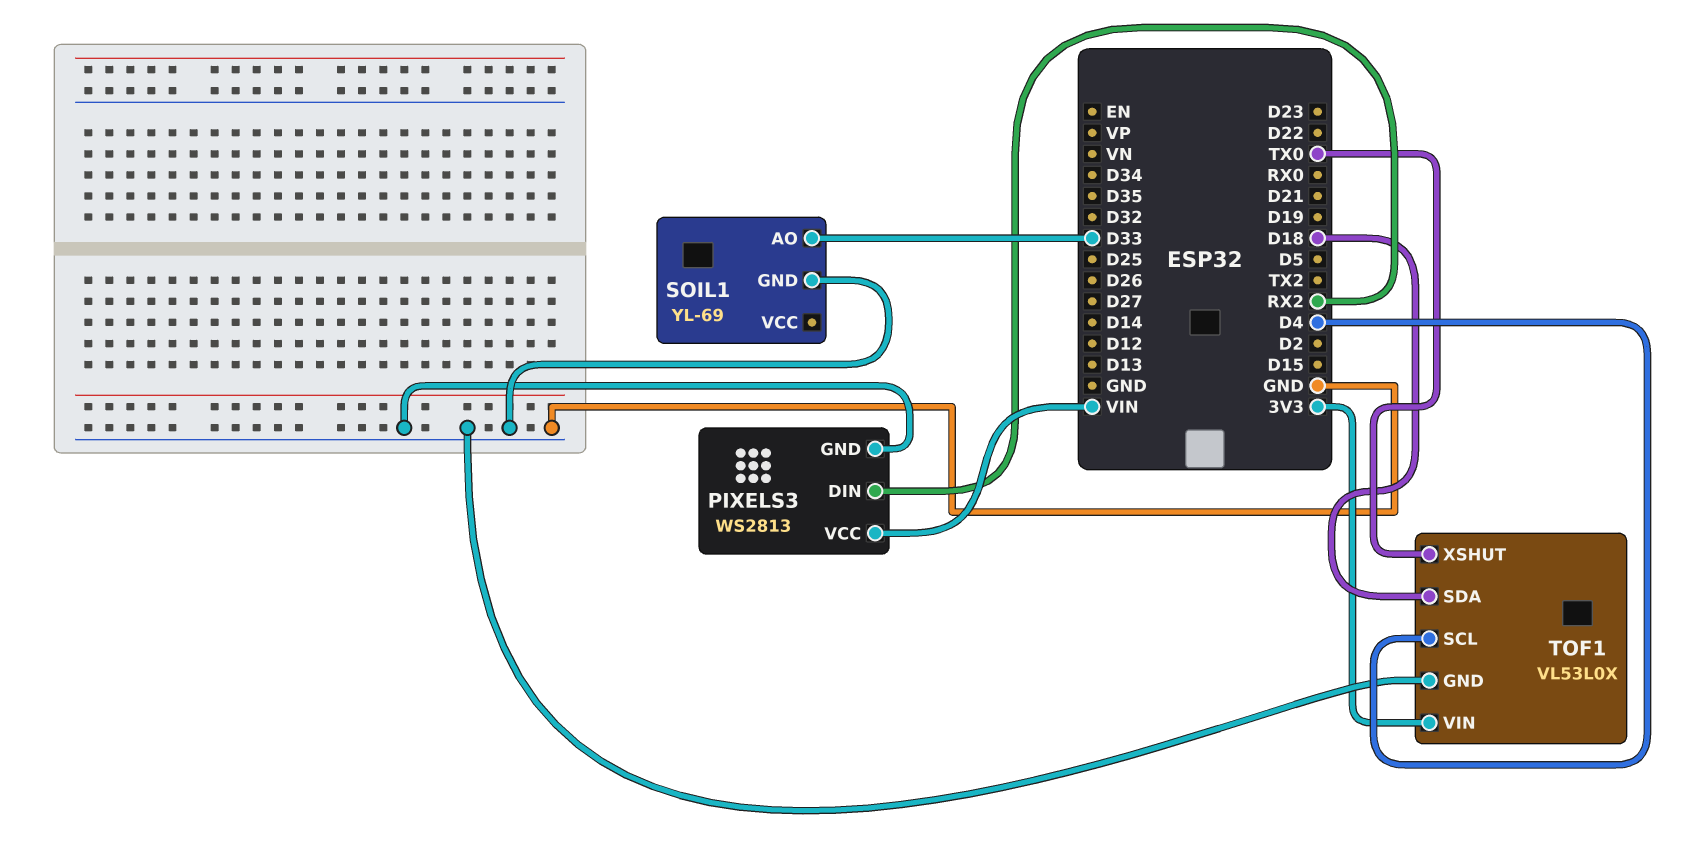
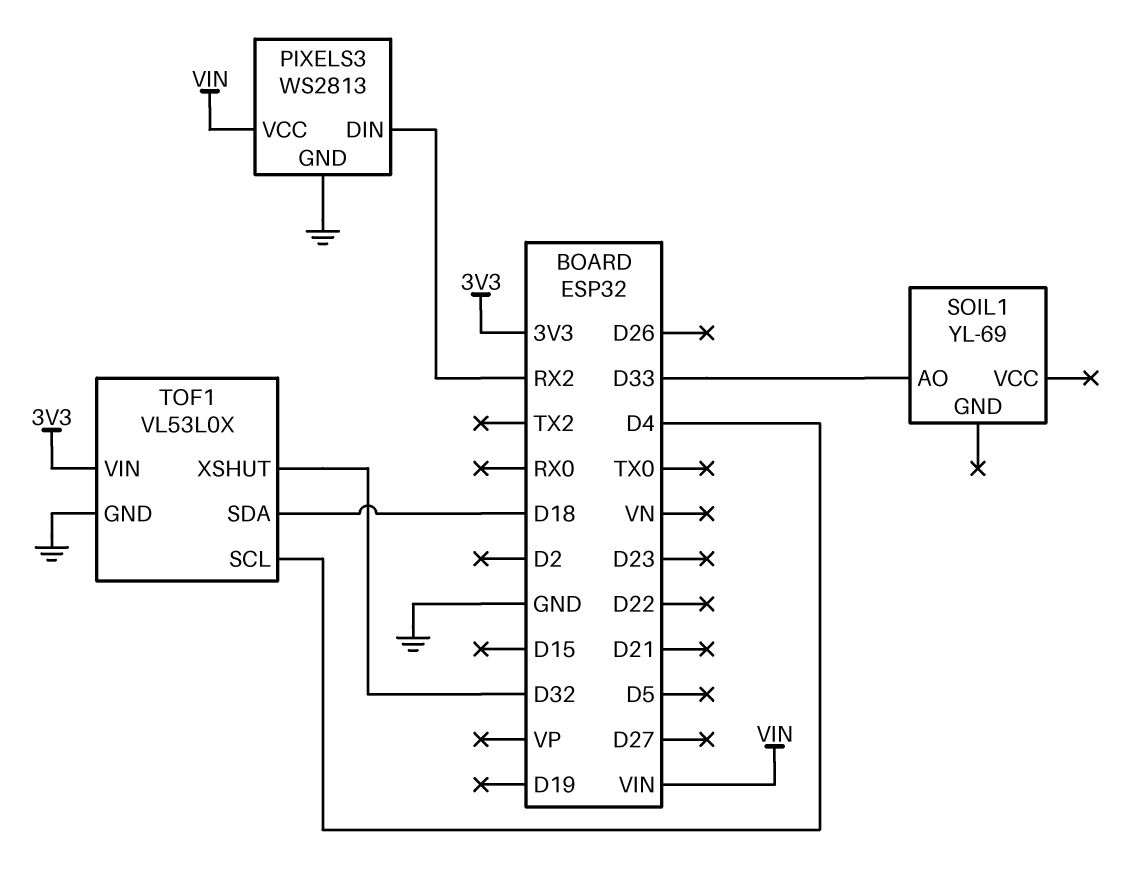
SOIL1 pin GND: GND -> none
TOF1 pin XSHUT: TX0 -> D32

